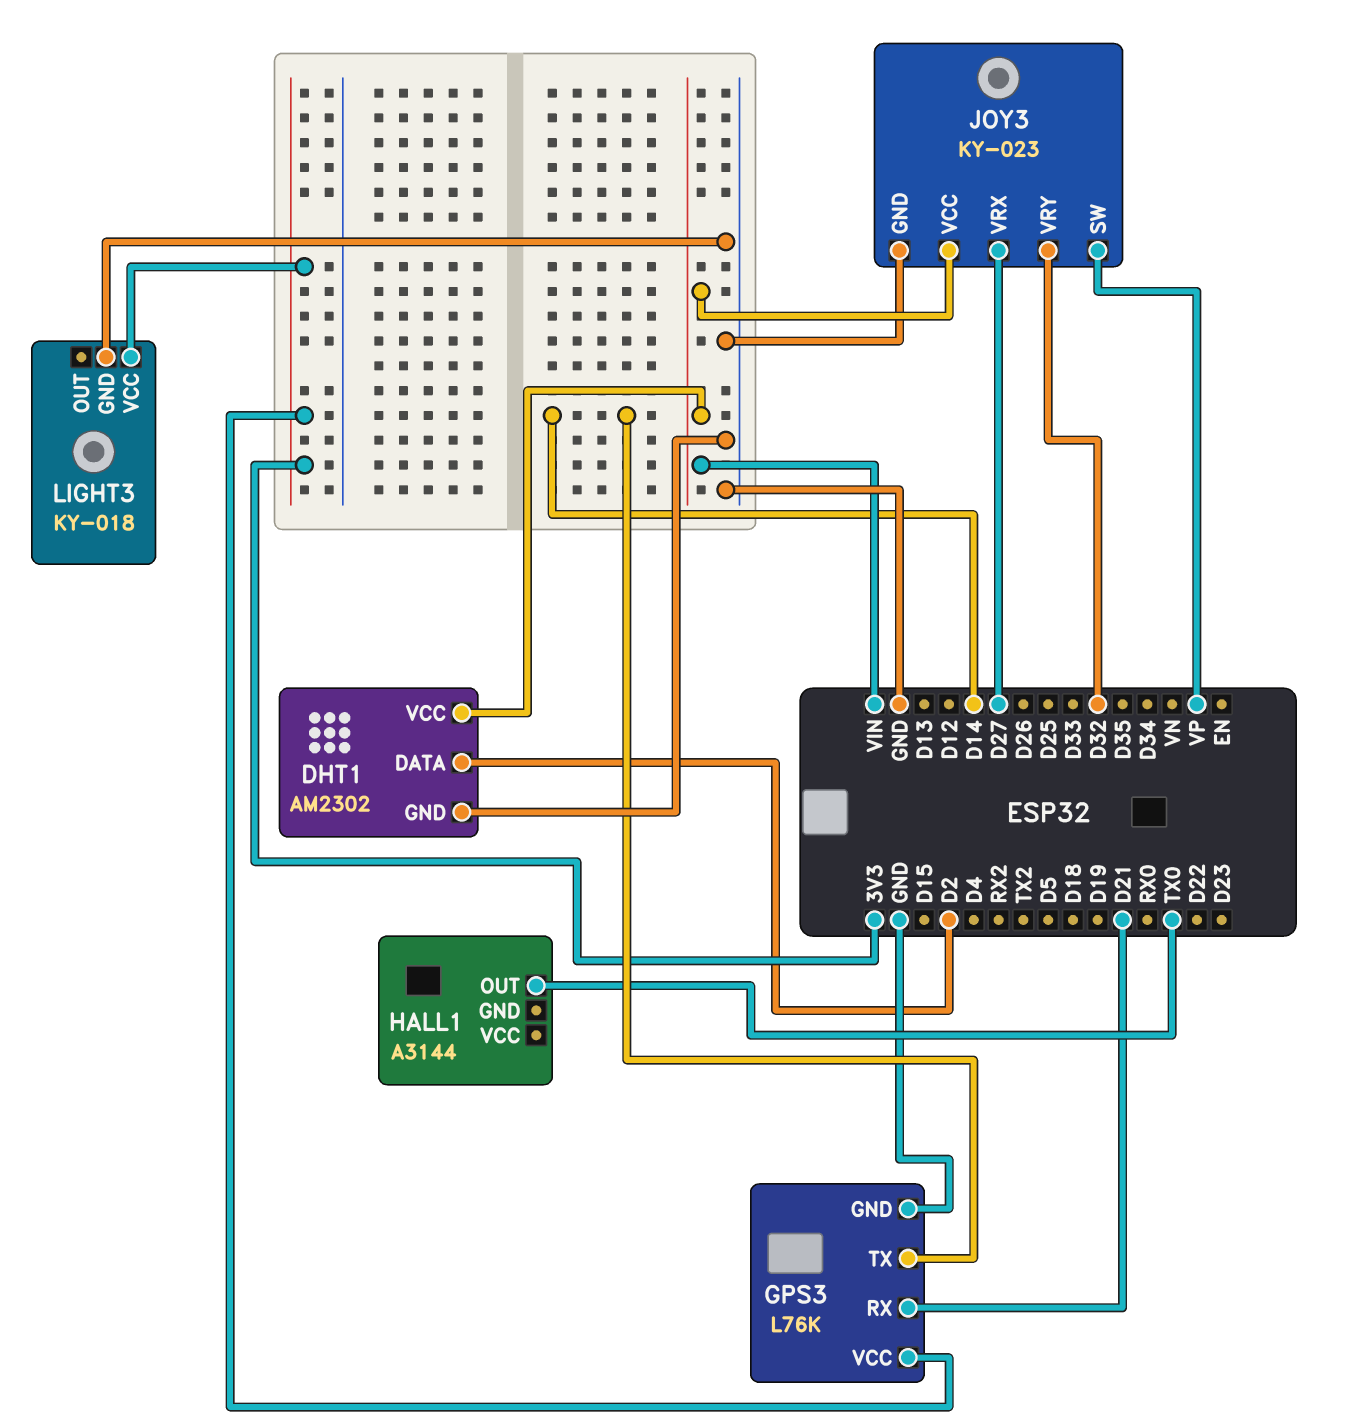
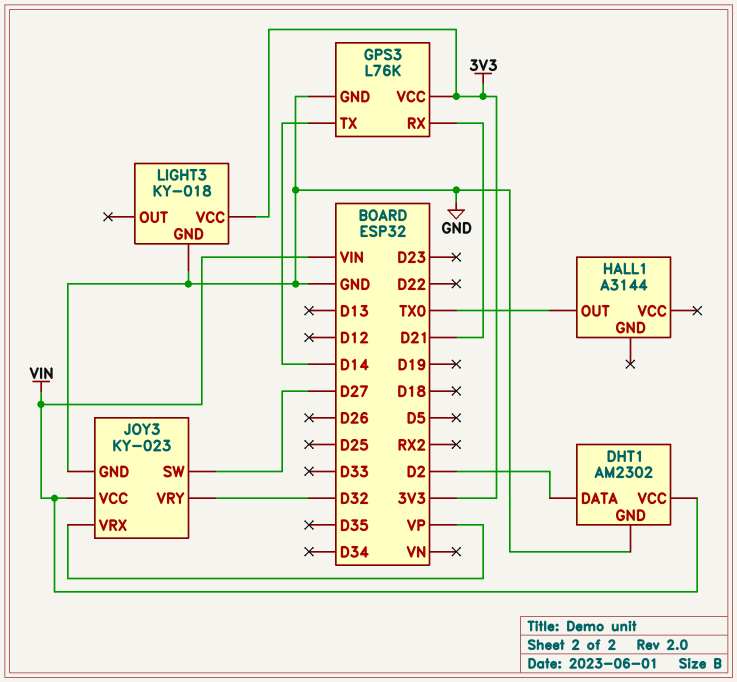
JOY3 pin SW: VP -> D27
JOY3 pin VRX: D27 -> VP

